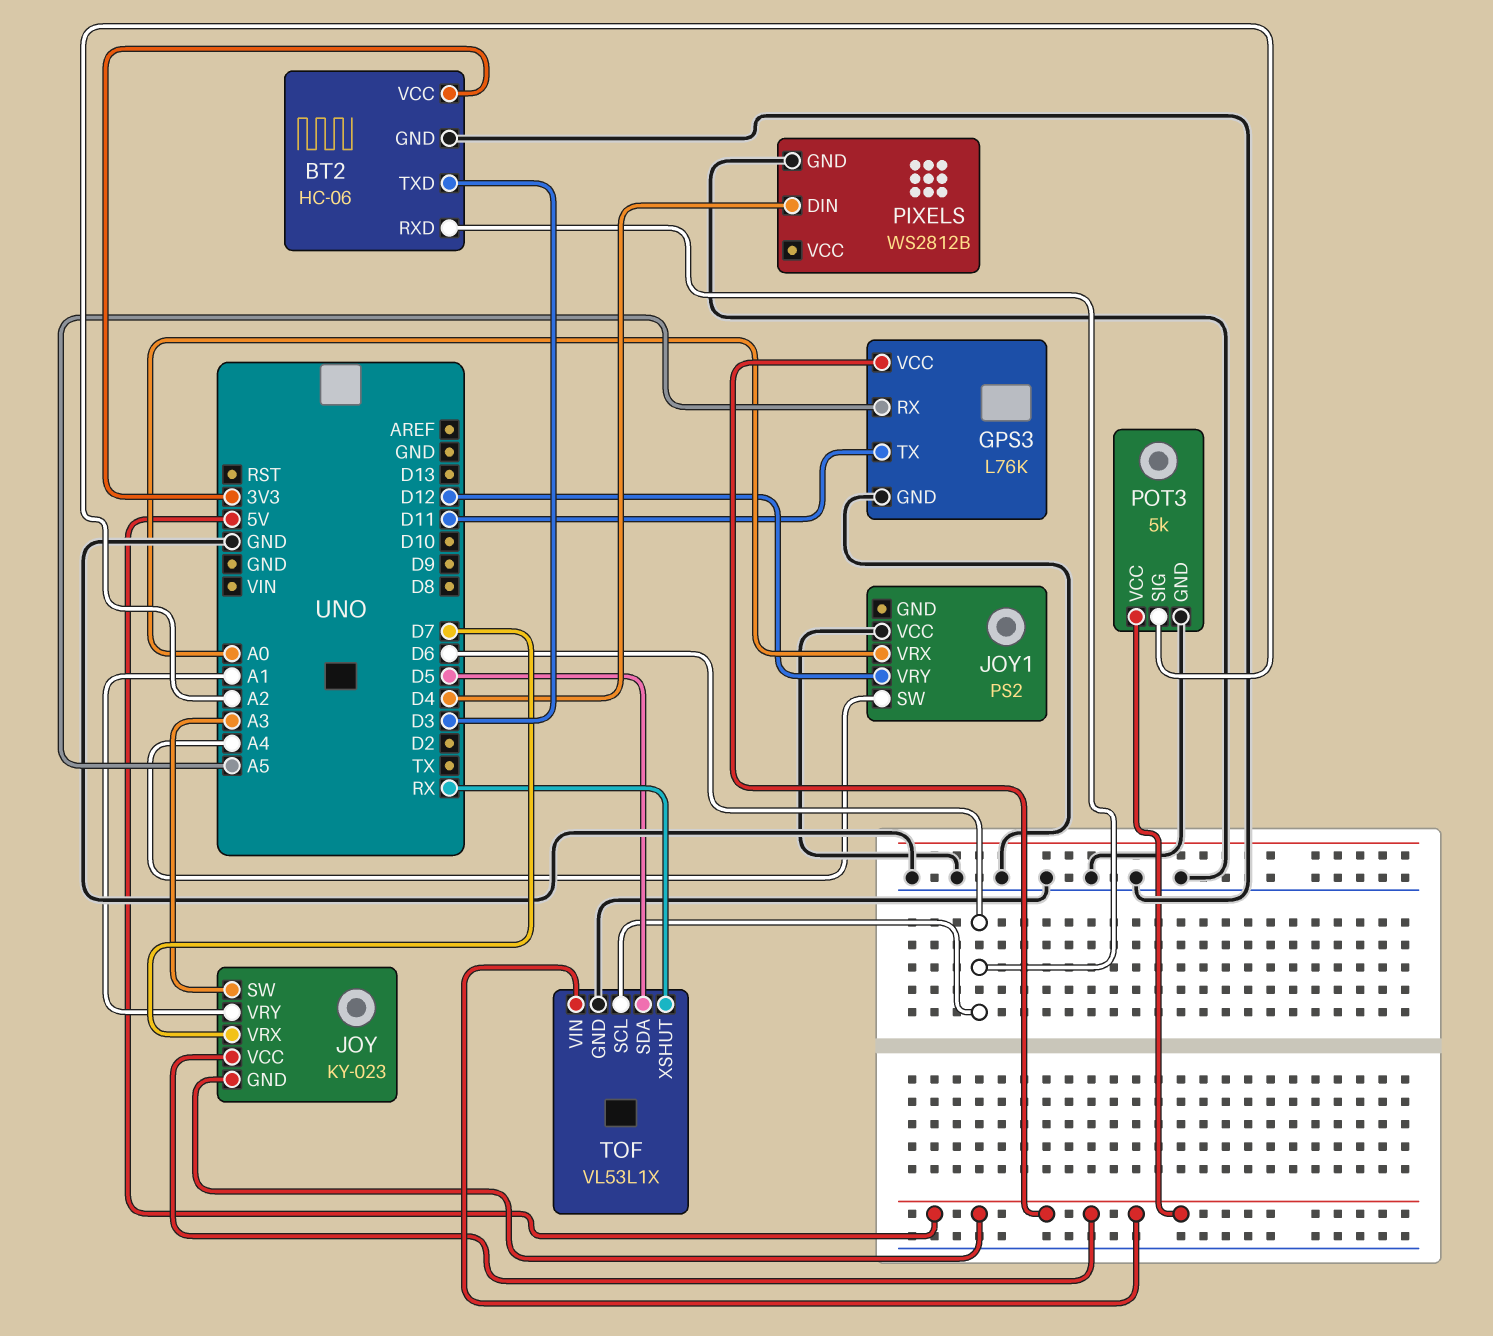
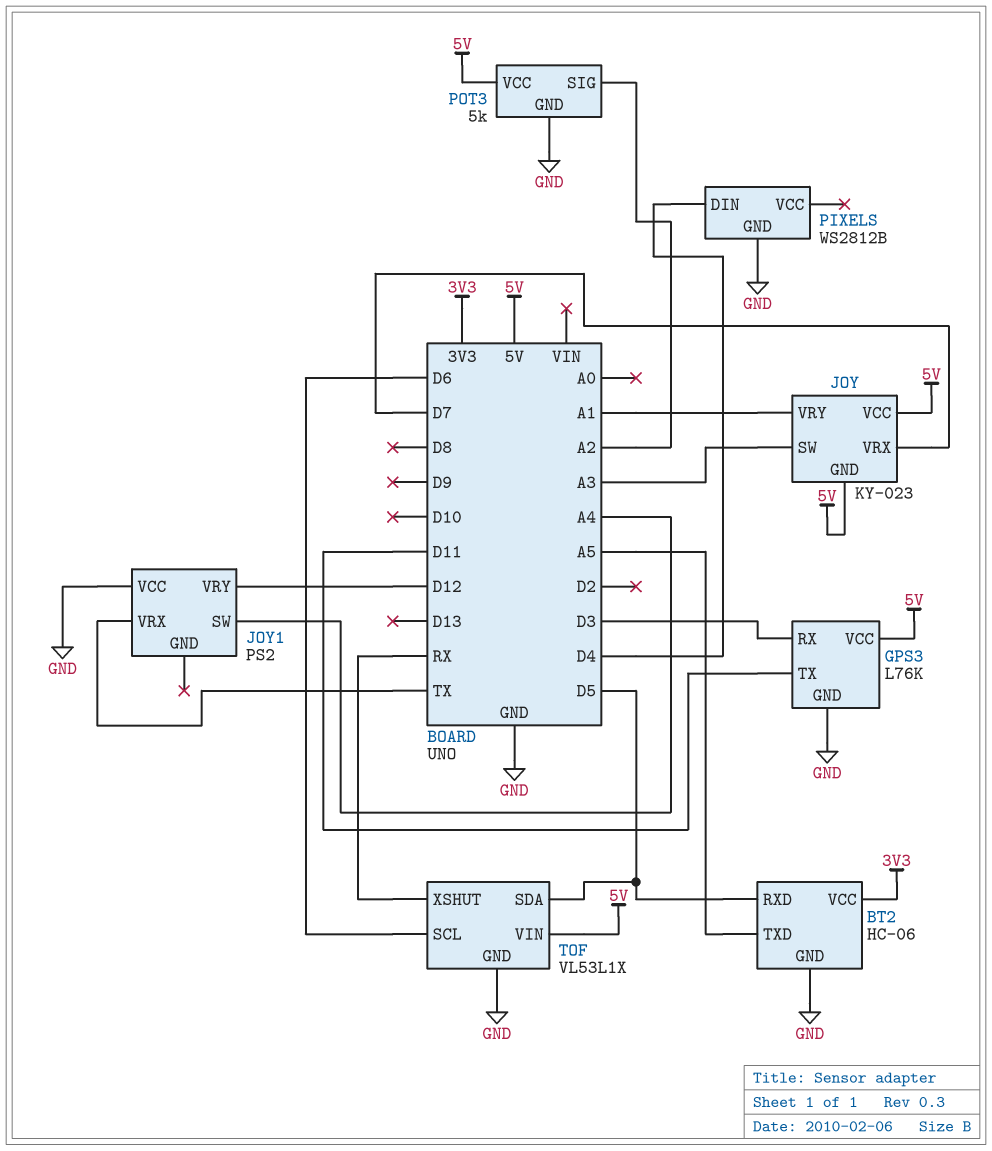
BT2 pin RXD: D6 -> D5
BT2 pin TXD: D3 -> A5
GPS3 pin RX: A5 -> D3
JOY1 pin VRX: A0 -> TX

